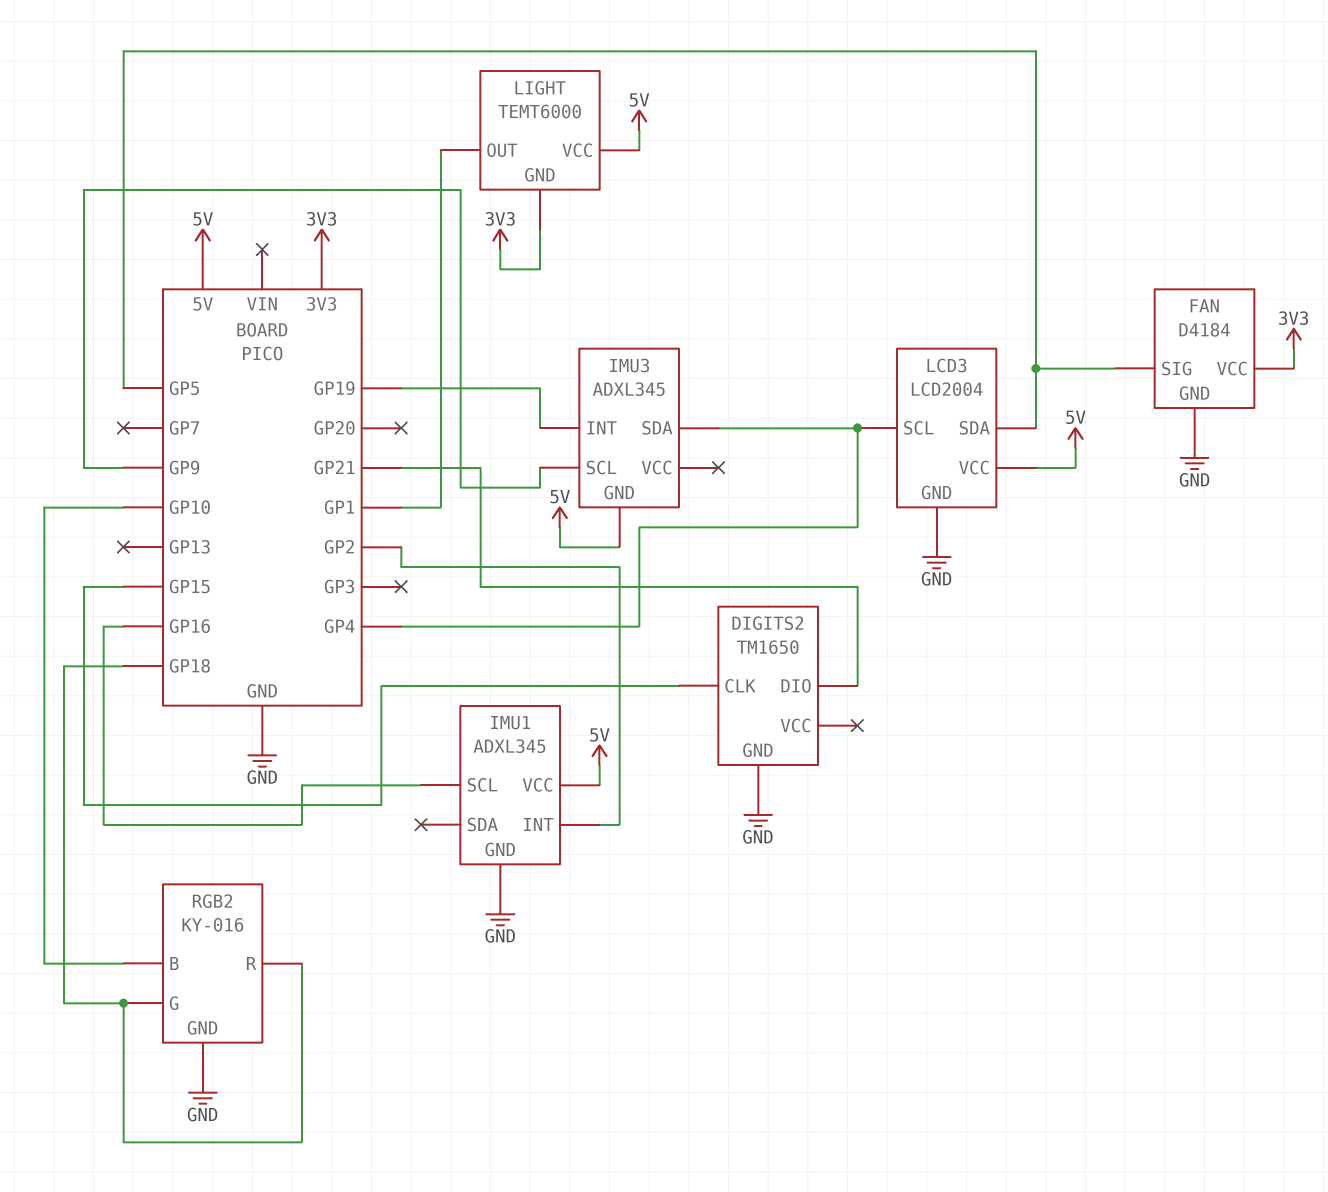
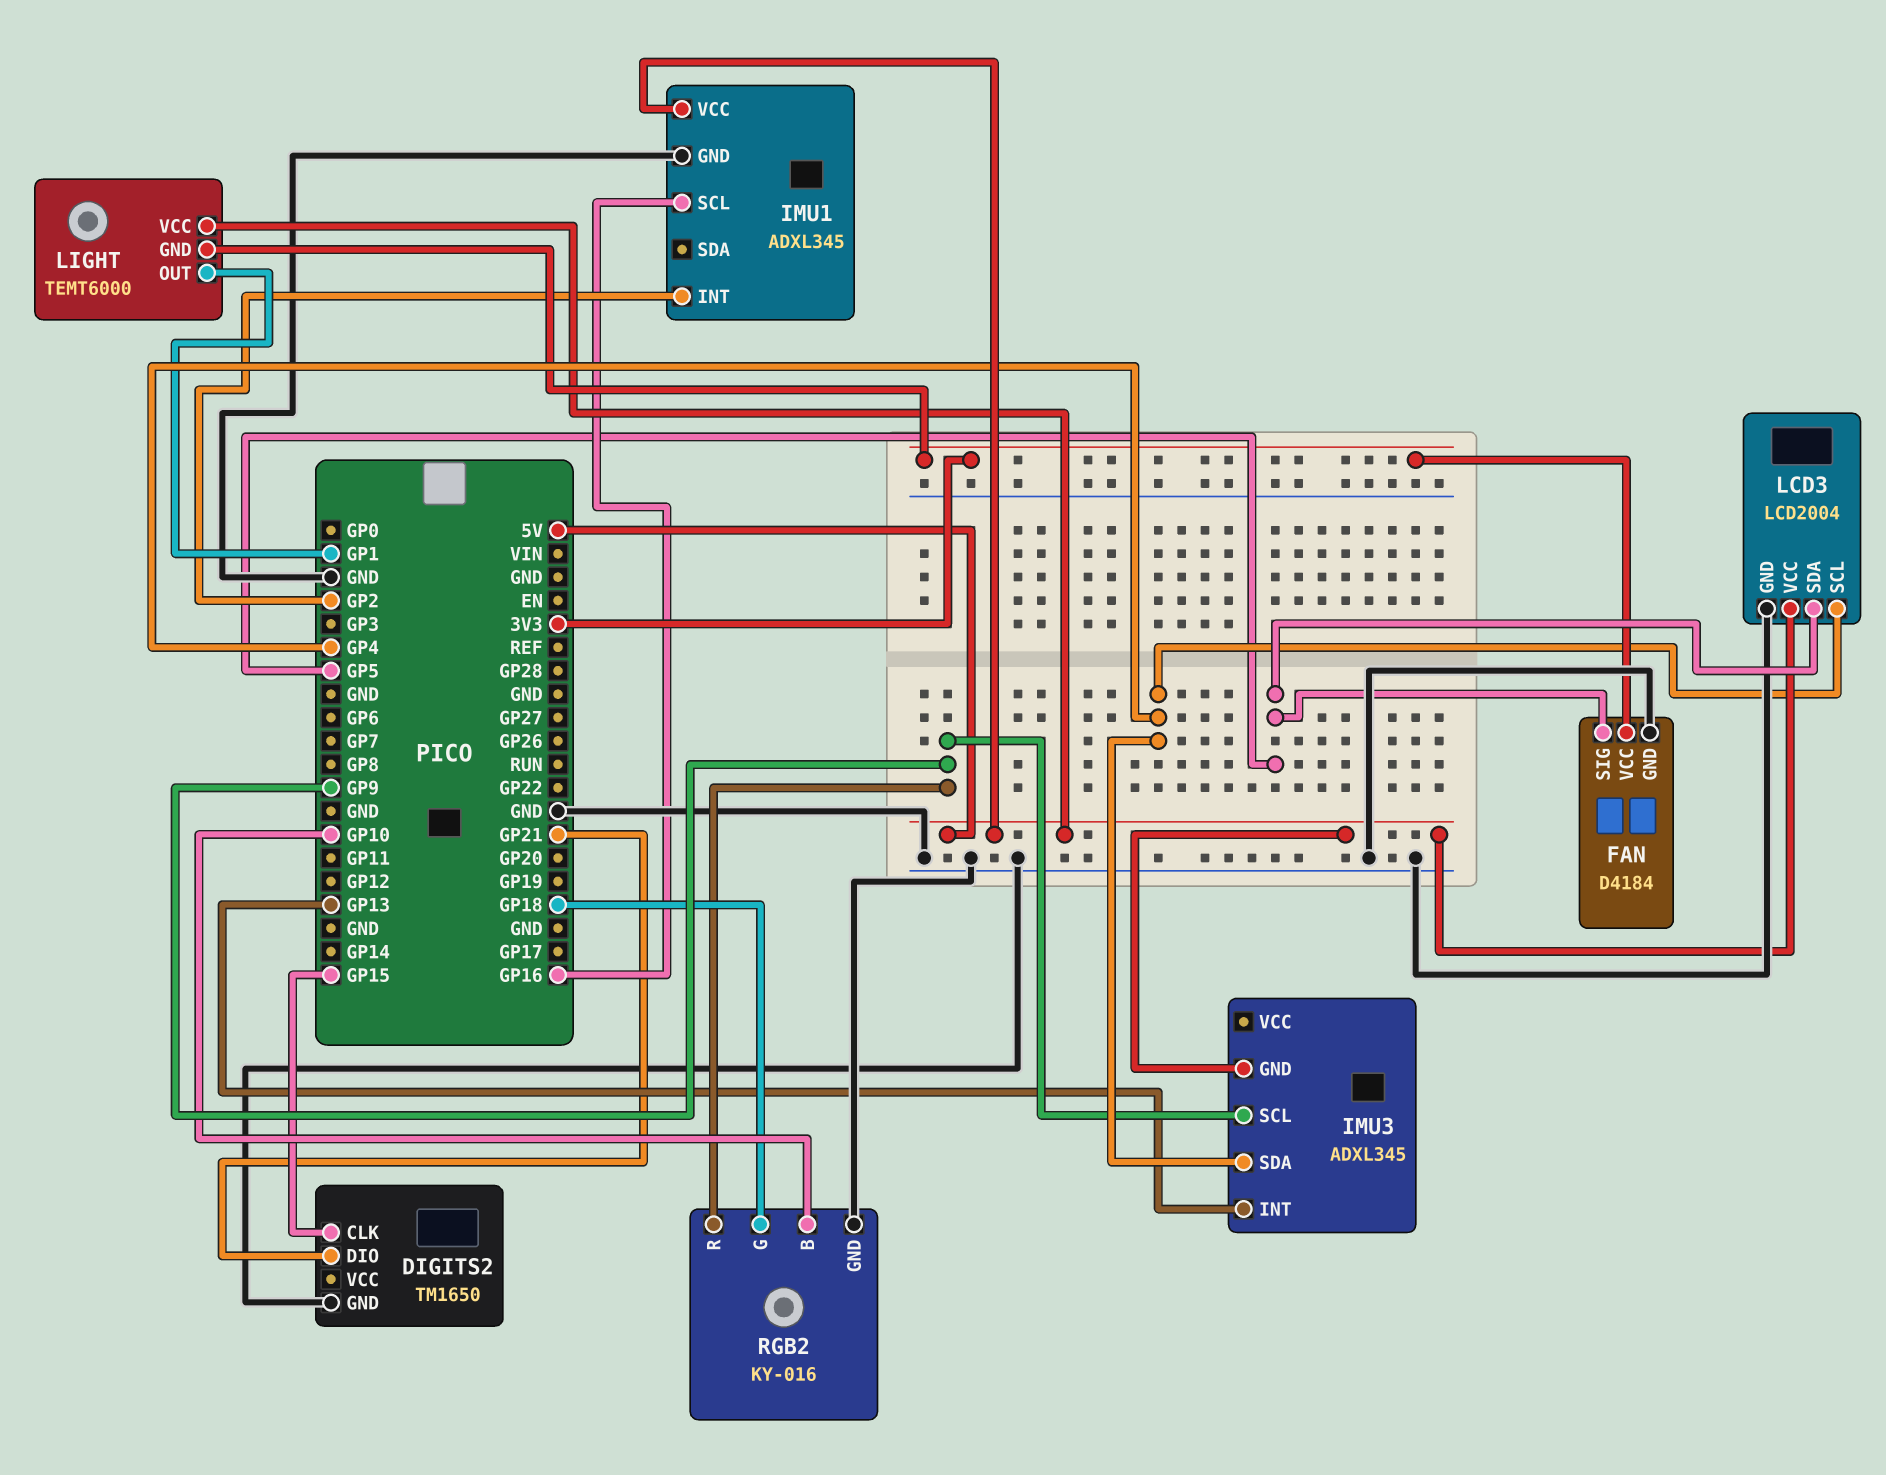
IMU3 pin INT: GP19 -> GP13
RGB2 pin R: GP18 -> GP9

